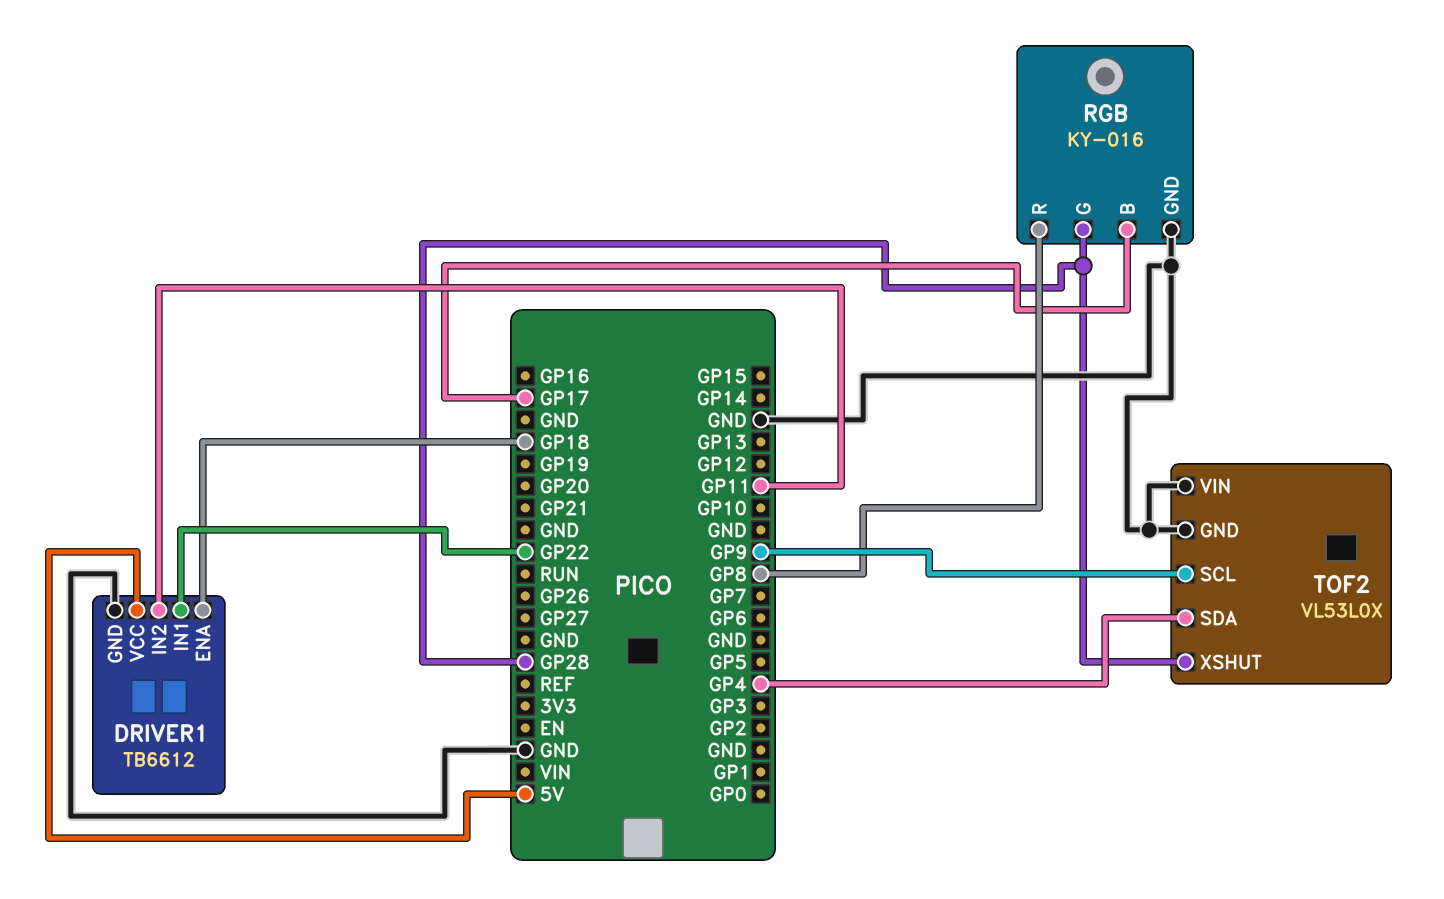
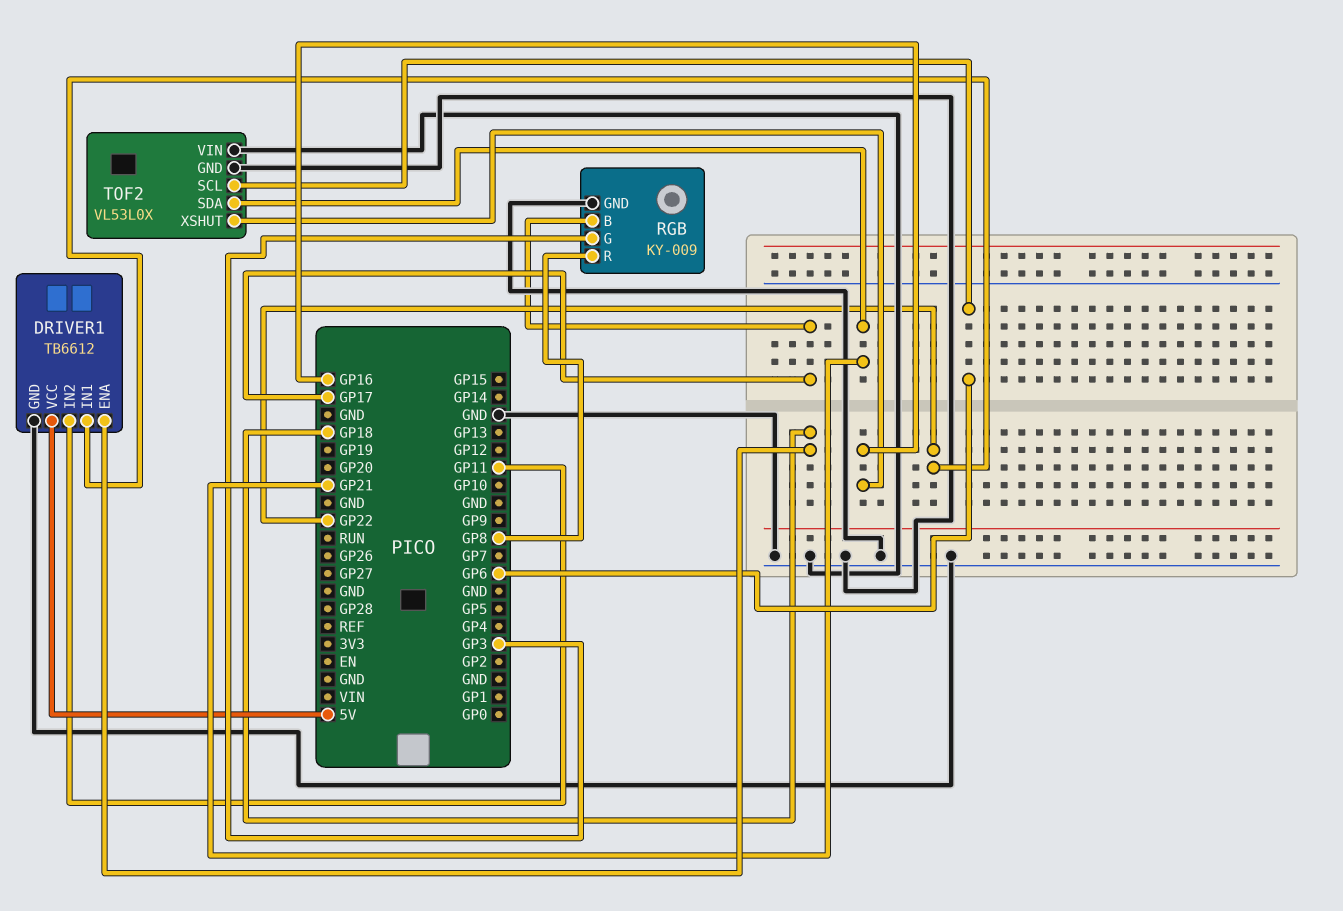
RGB: KY-016 -> KY-009
RGB pin G: GP28 -> GP3
TOF2 pin SCL: GP9 -> GP6
TOF2 pin SDA: GP4 -> GP21
TOF2 pin XSHUT: GP28 -> GP16

